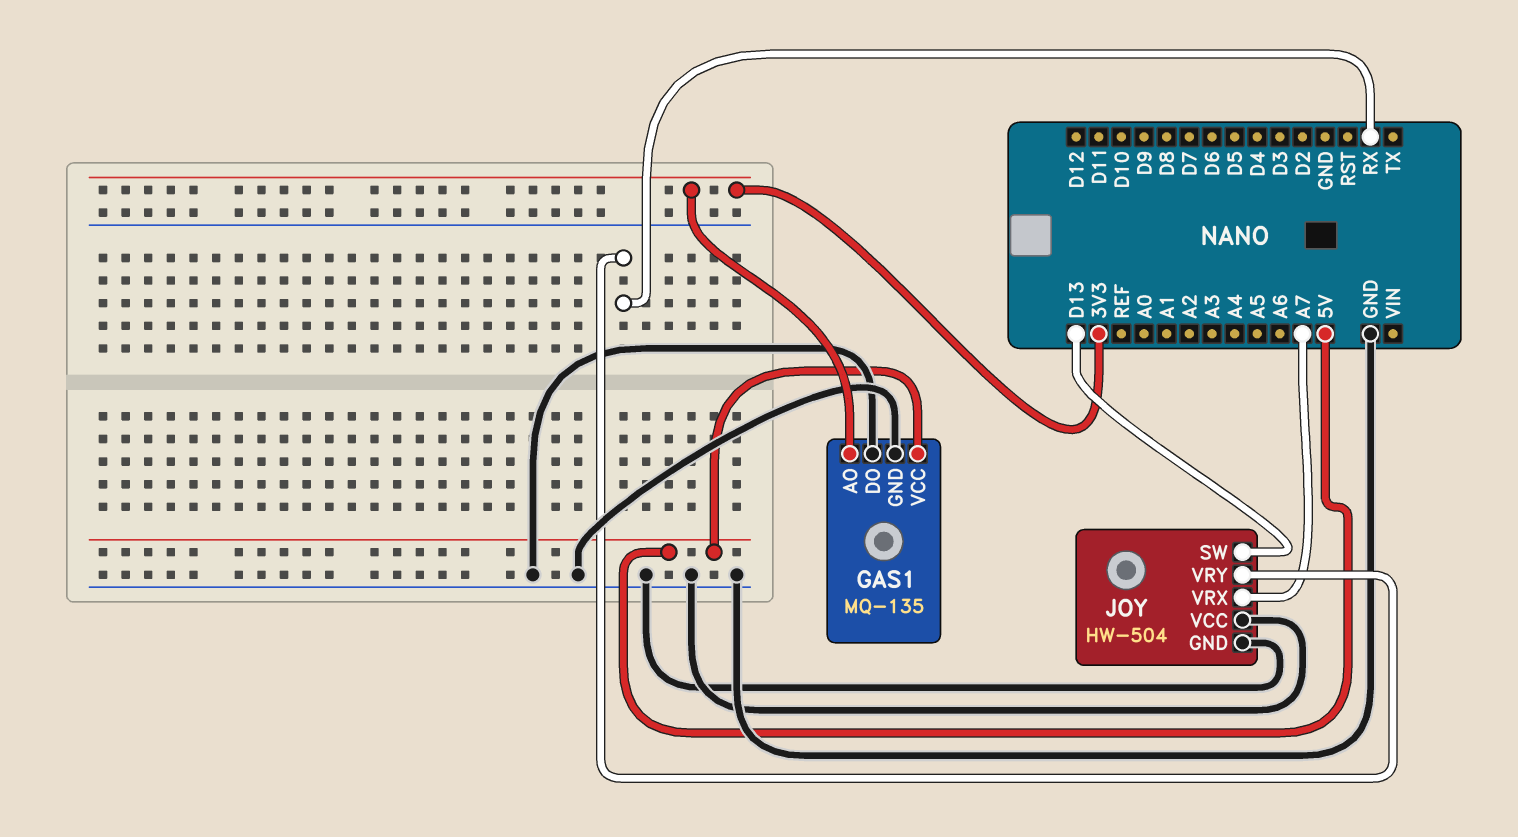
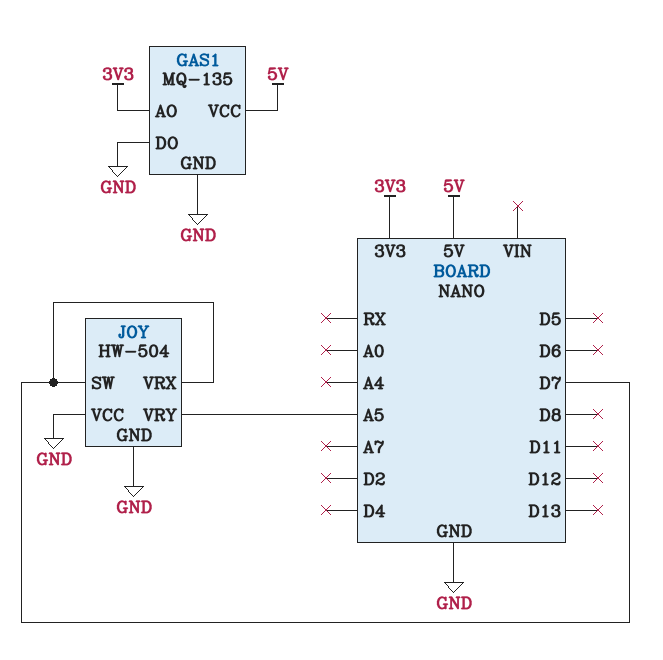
JOY pin SW: D13 -> D7
JOY pin VRX: A7 -> D7
JOY pin VRY: RX -> A5

